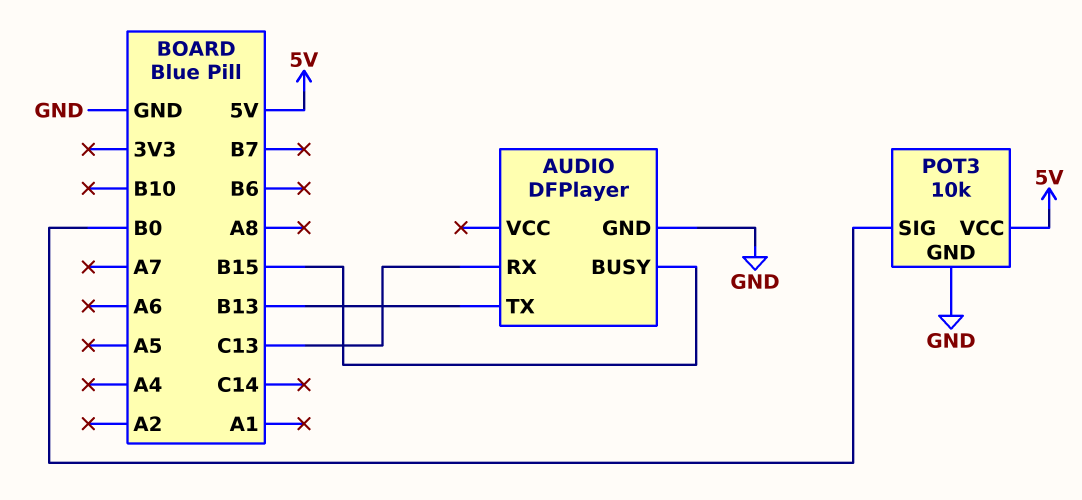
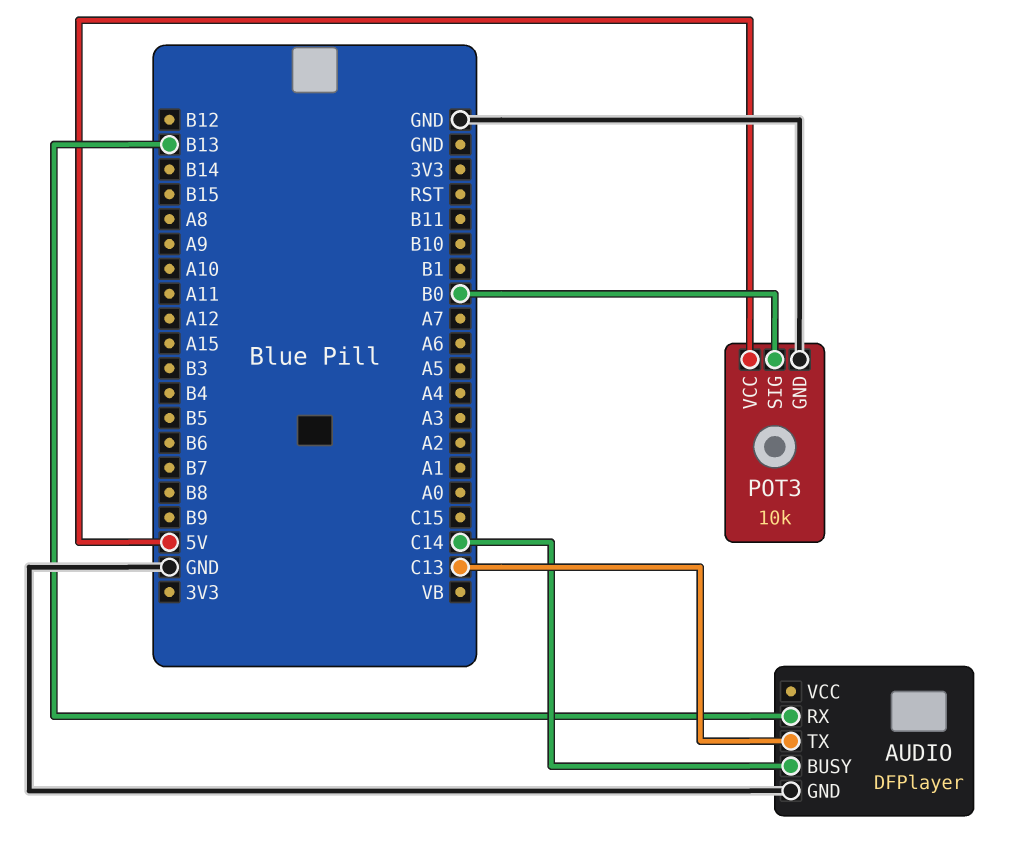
AUDIO pin BUSY: B15 -> C14
AUDIO pin RX: C13 -> B13
AUDIO pin TX: B13 -> C13

